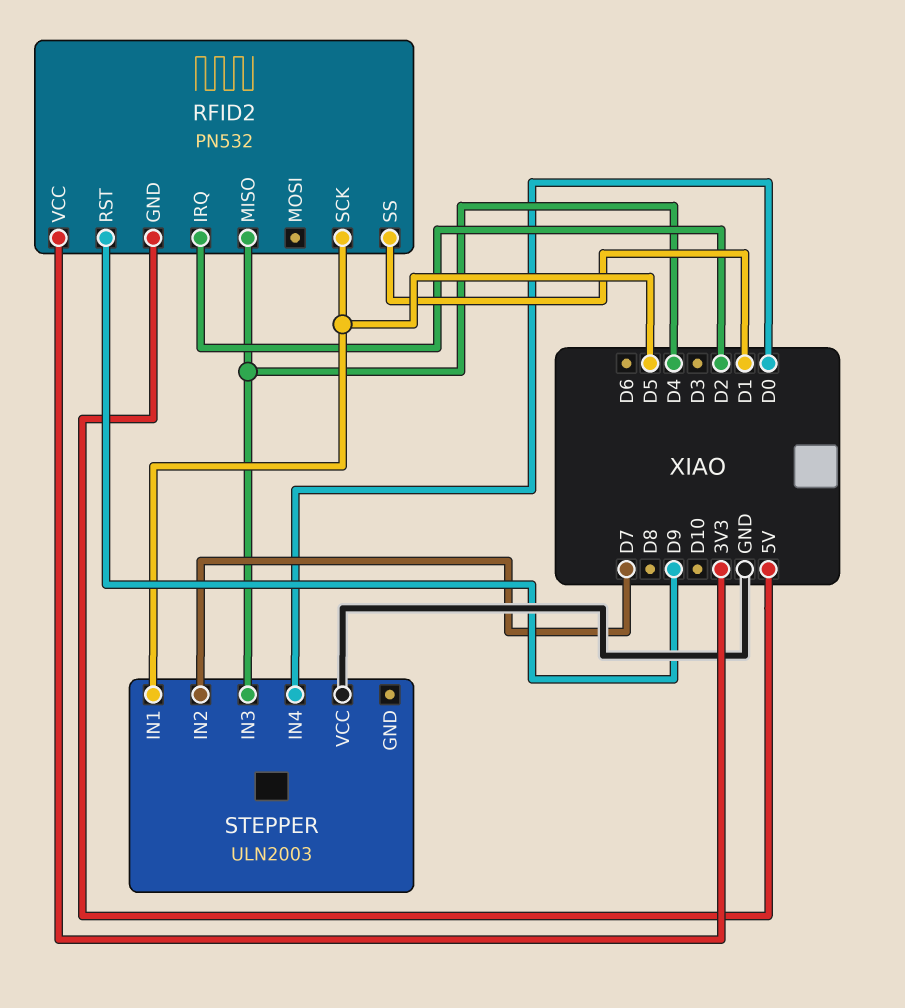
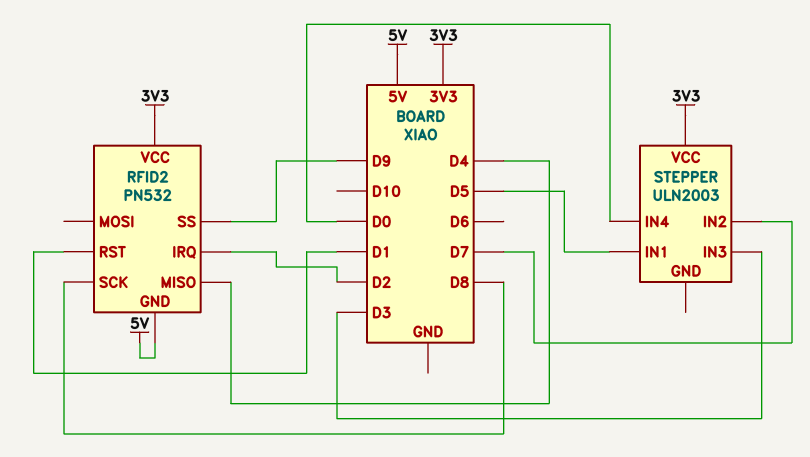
RFID2 pin RST: D9 -> D1
RFID2 pin SCK: D5 -> D8
RFID2 pin SS: D1 -> D9
STEPPER pin IN3: D4 -> D3
STEPPER pin VCC: GND -> 3V3

